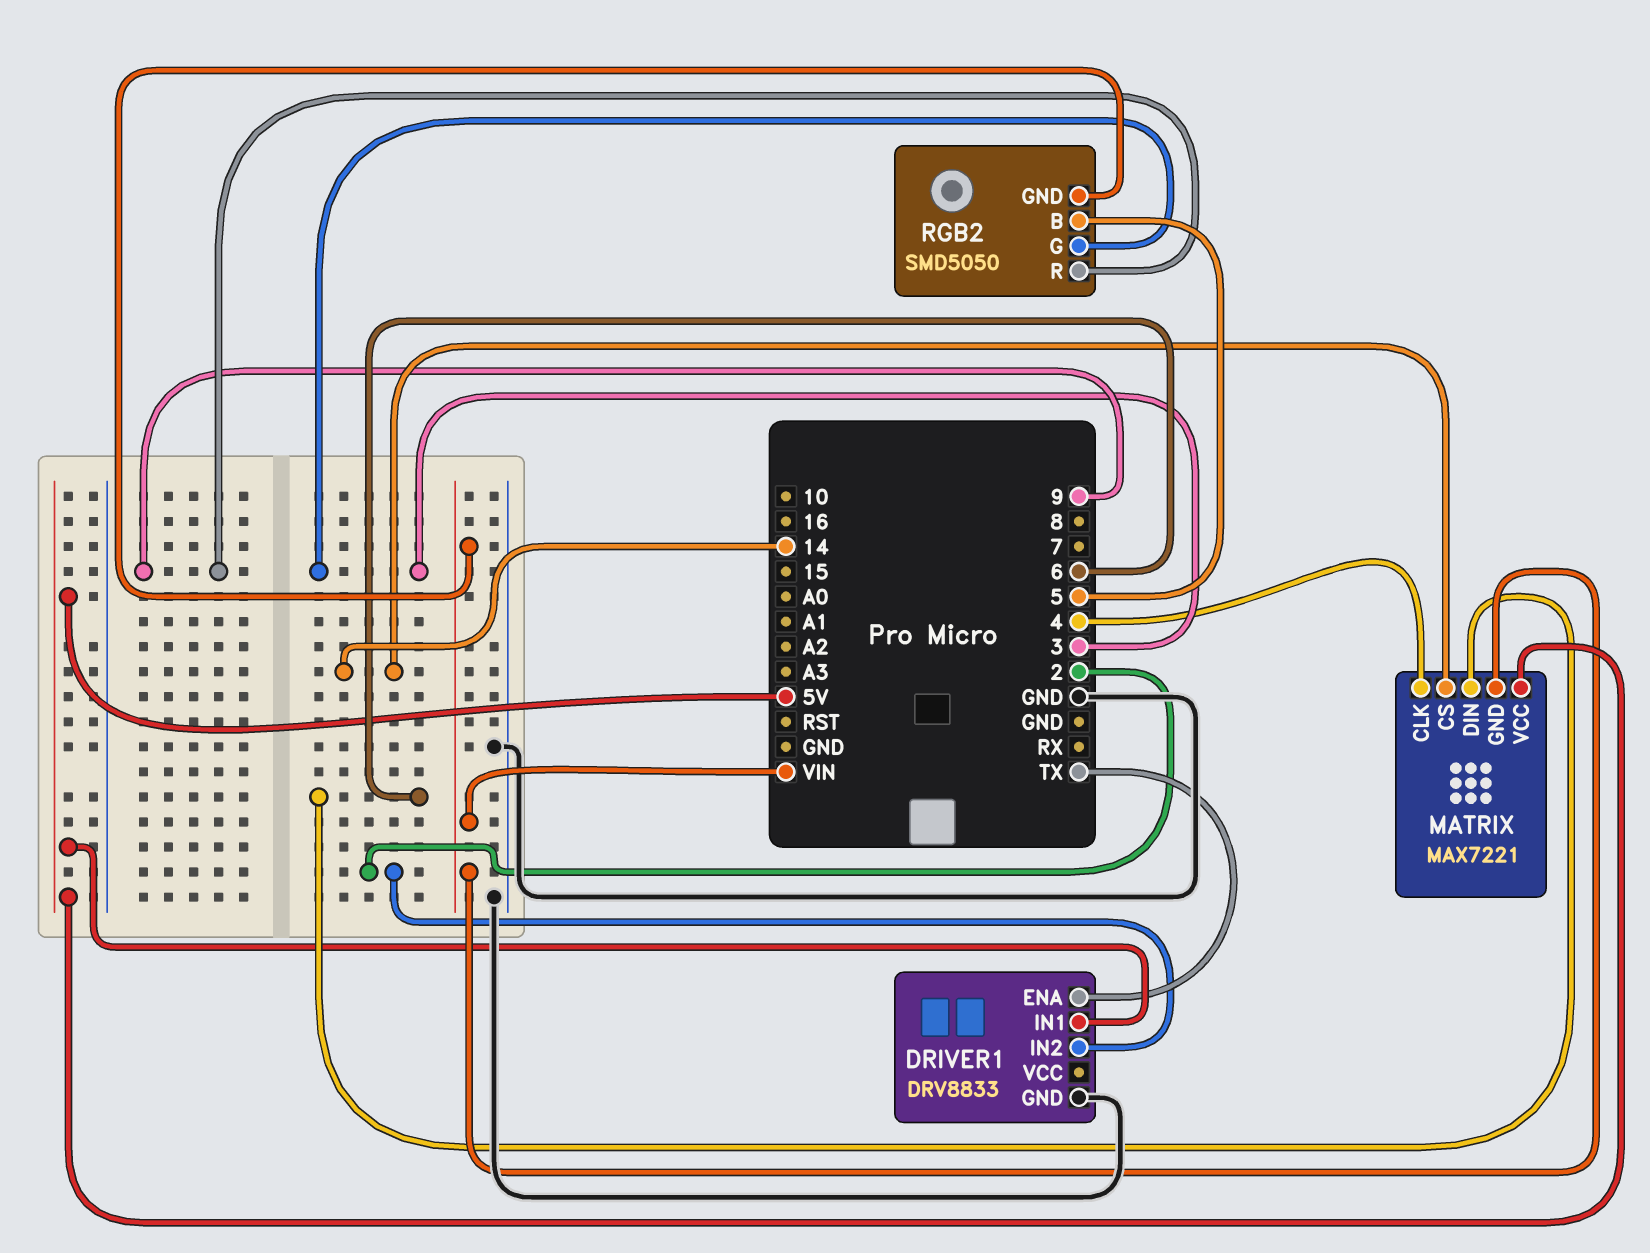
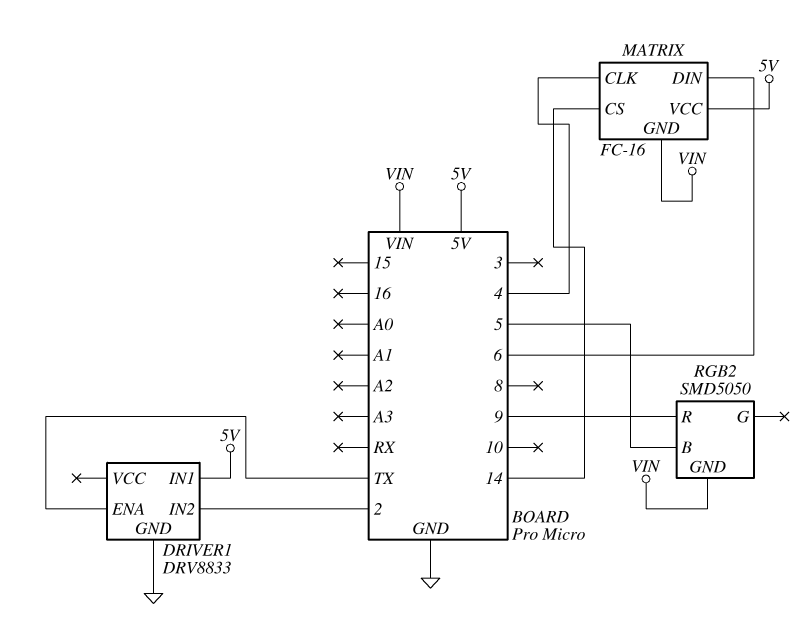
MATRIX: MAX7221 -> FC-16
RGB2 pin G: 3 -> none

